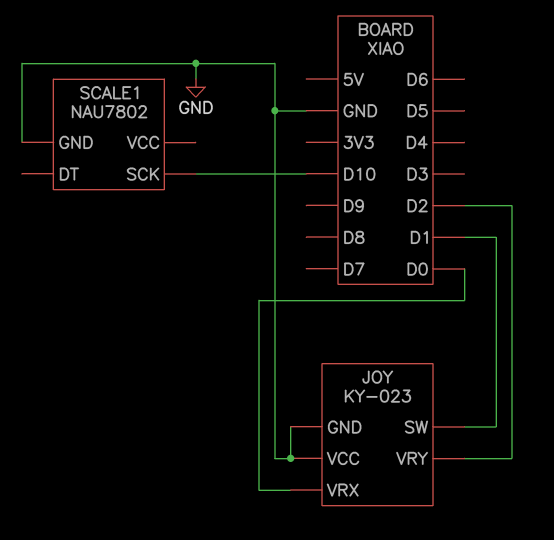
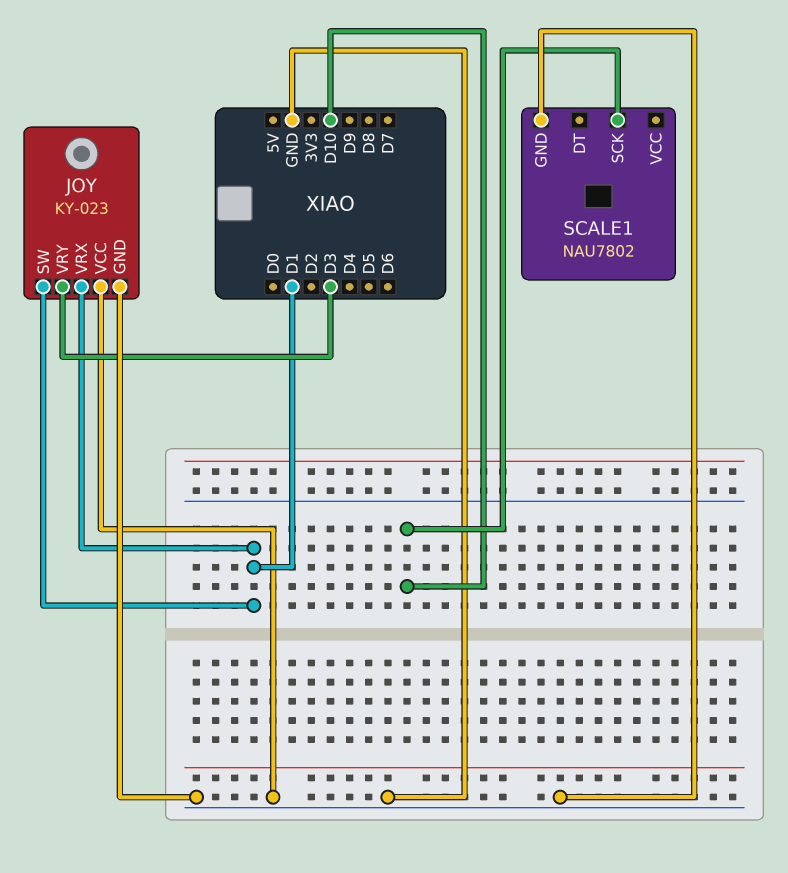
JOY pin VRX: D0 -> D1
JOY pin VRY: D2 -> D3

